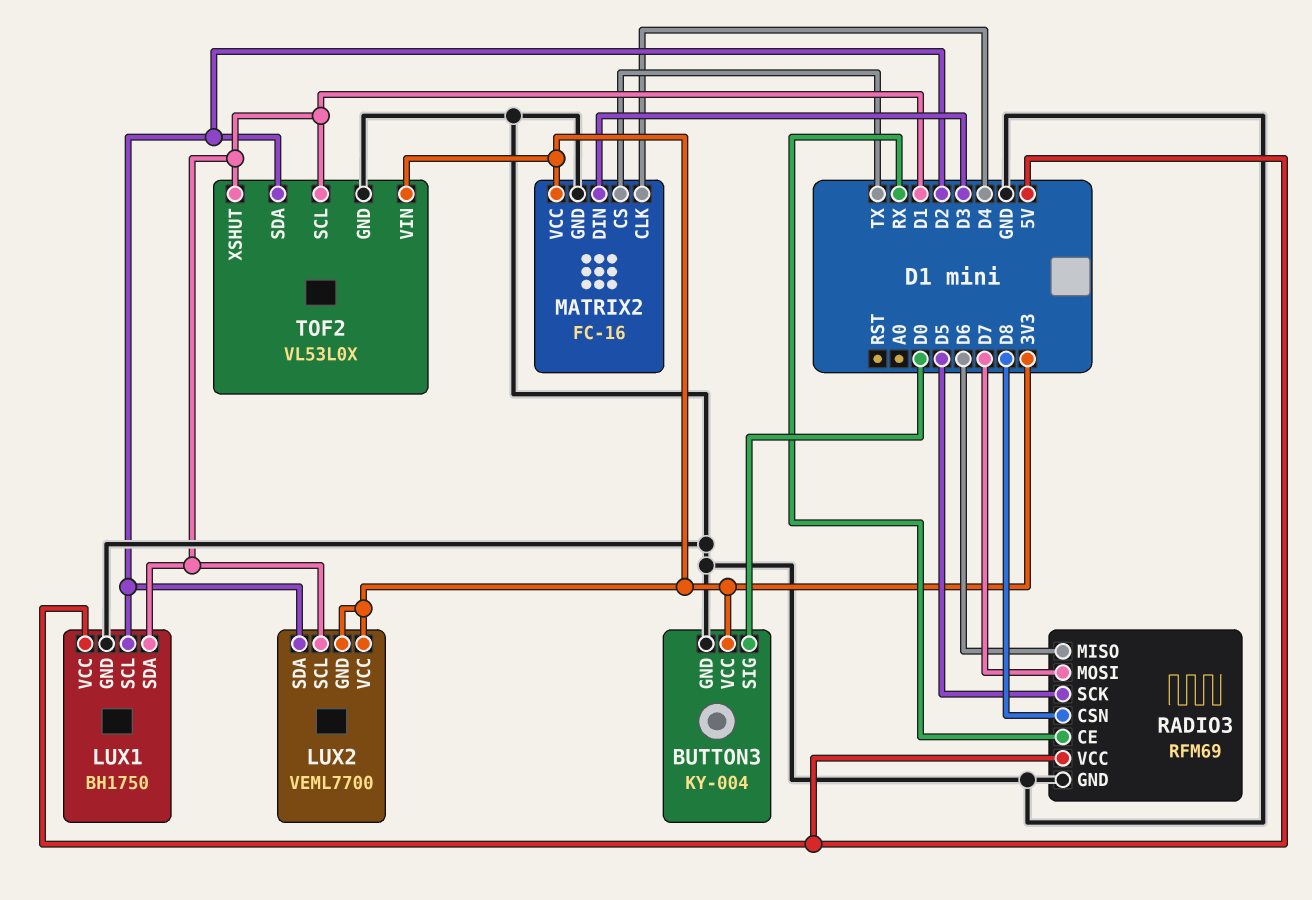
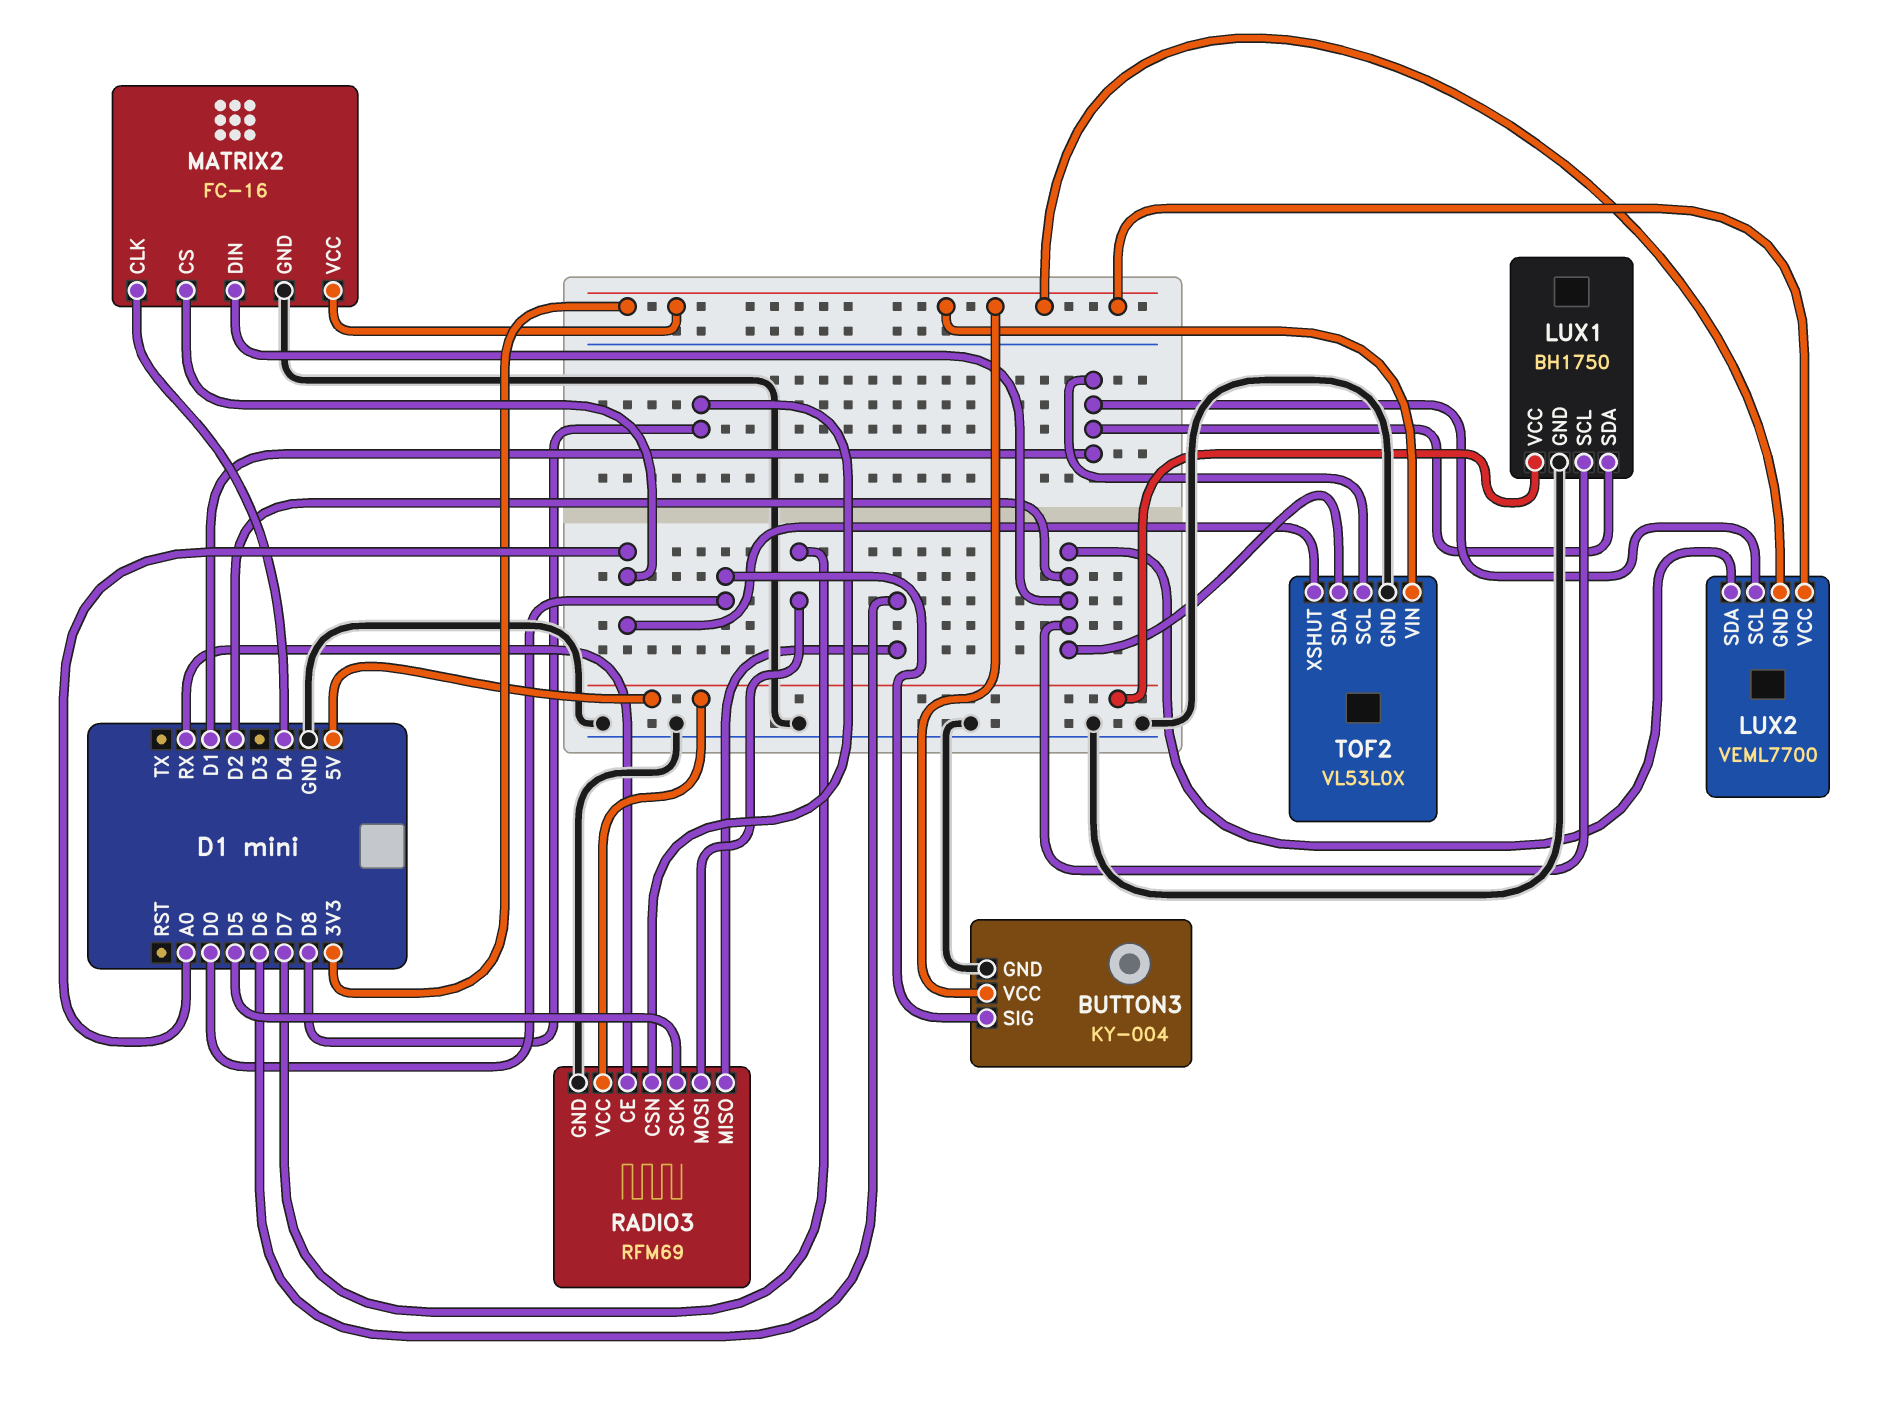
MATRIX2 pin CS: TX -> A0
MATRIX2 pin DIN: D3 -> D2
TOF2 pin XSHUT: D1 -> A0

